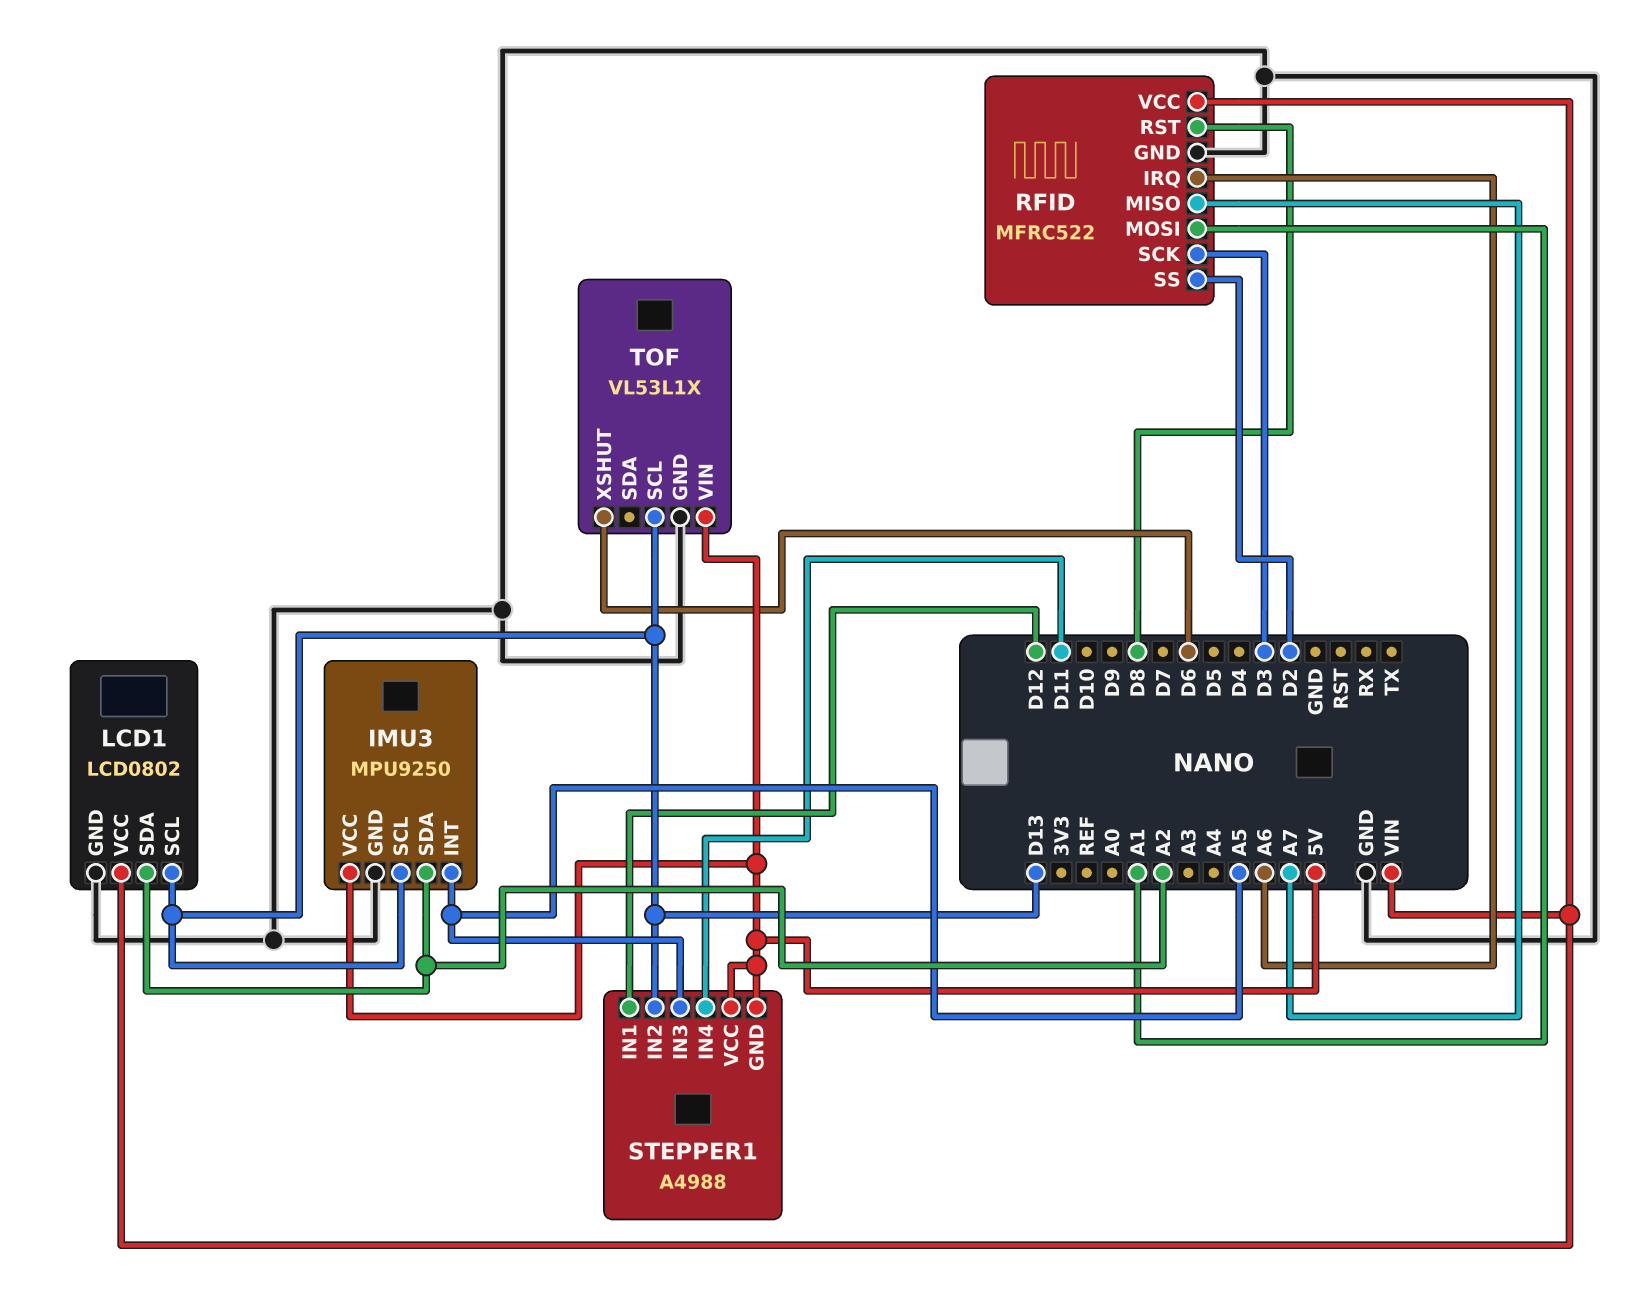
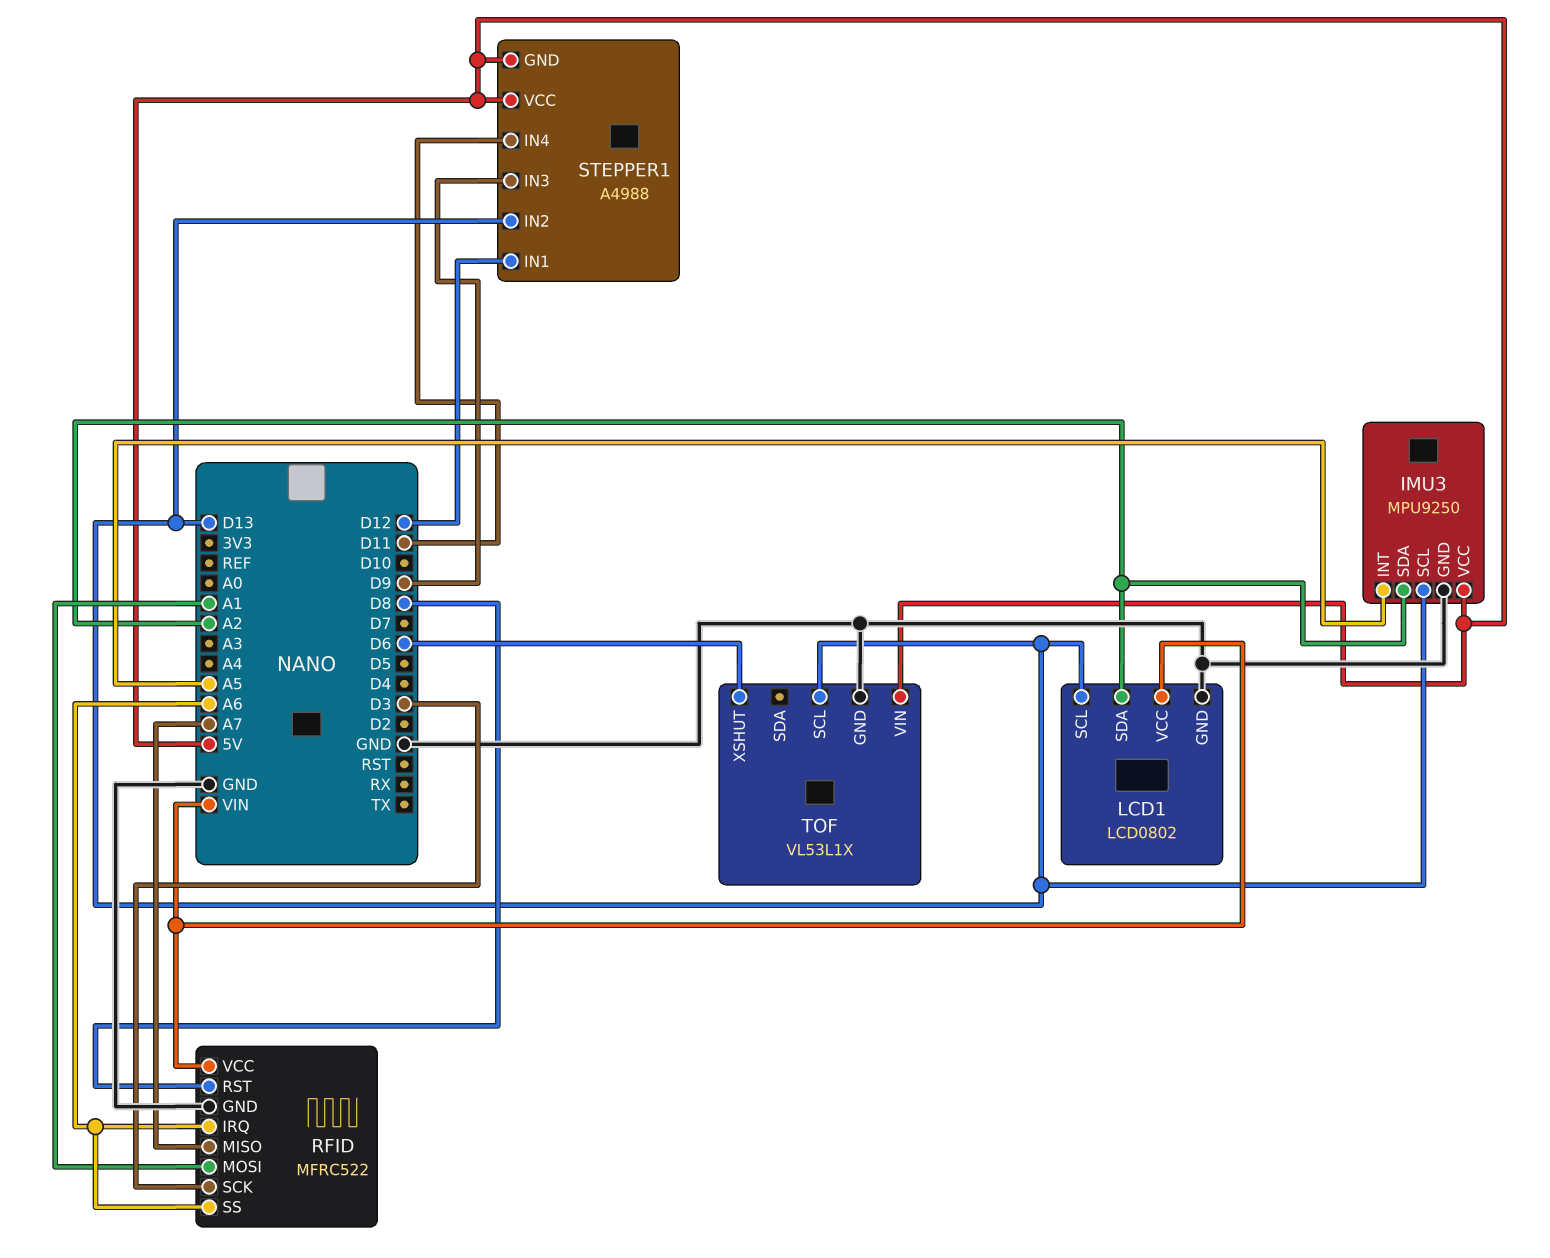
RFID pin SS: D2 -> A6
STEPPER1 pin IN3: A5 -> D9

